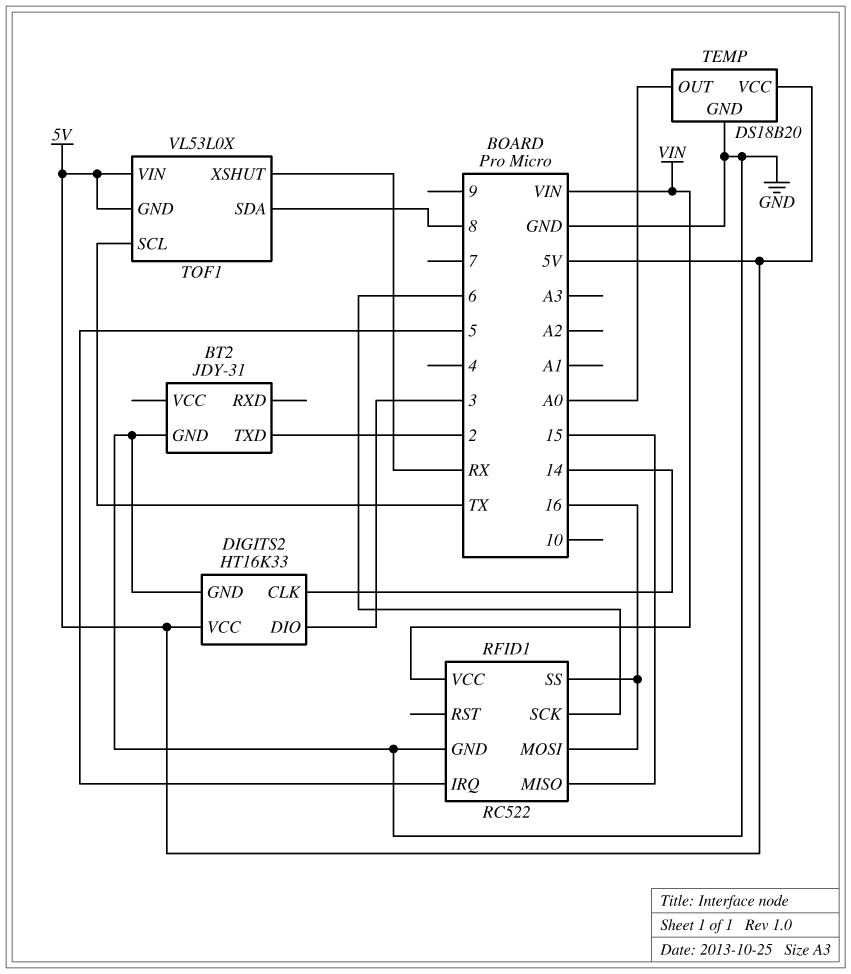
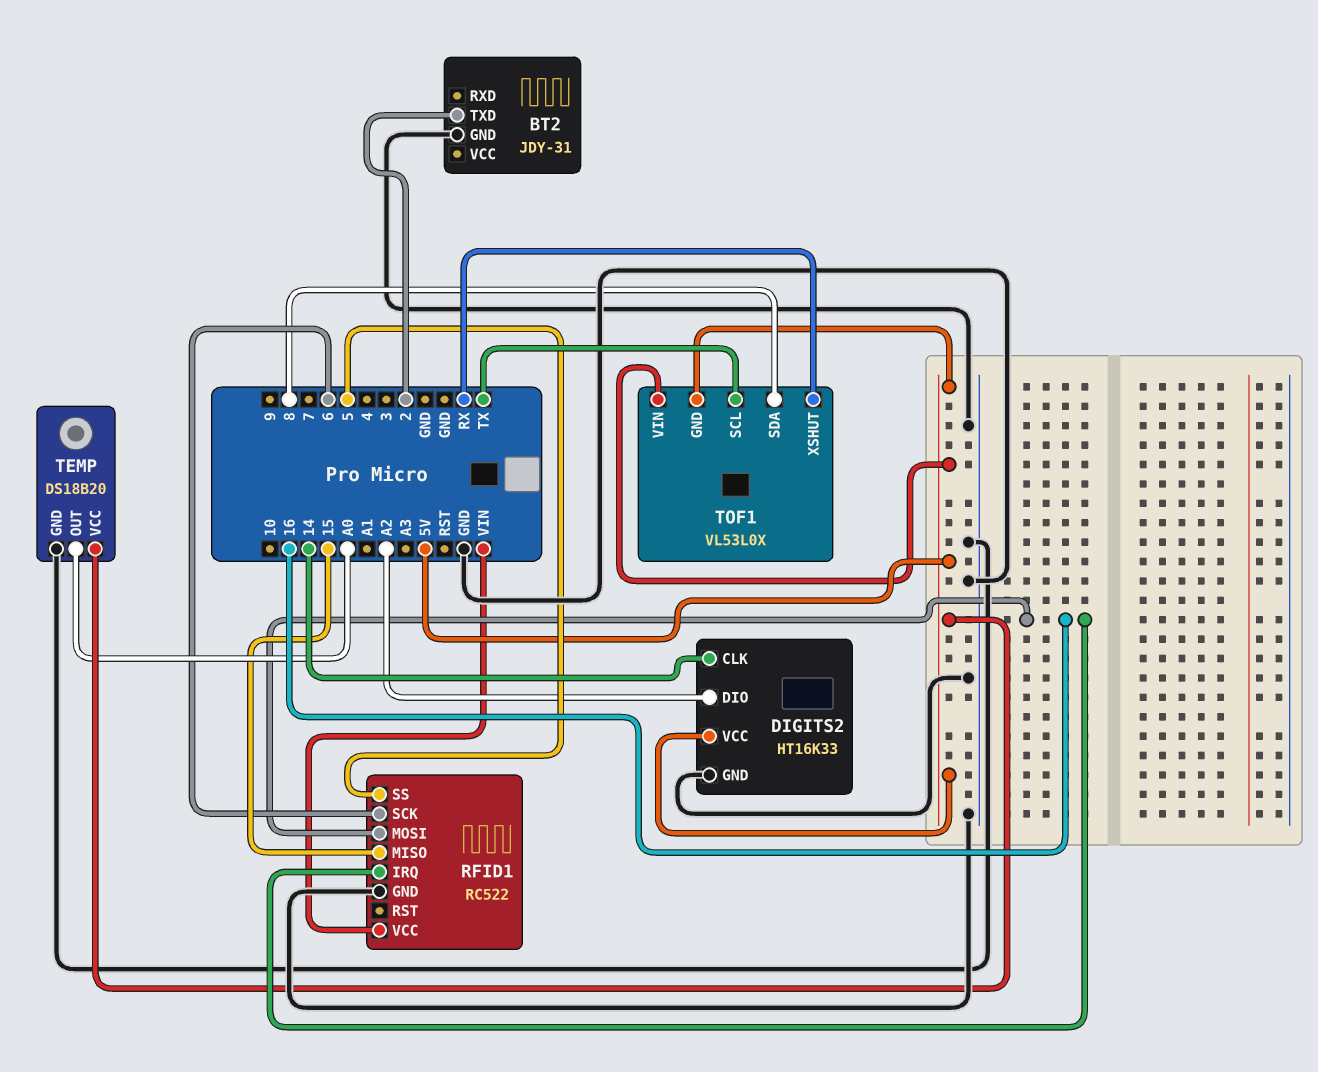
DIGITS2 pin DIO: 3 -> A2
RFID1 pin IRQ: 5 -> 16
RFID1 pin SS: 16 -> 5

